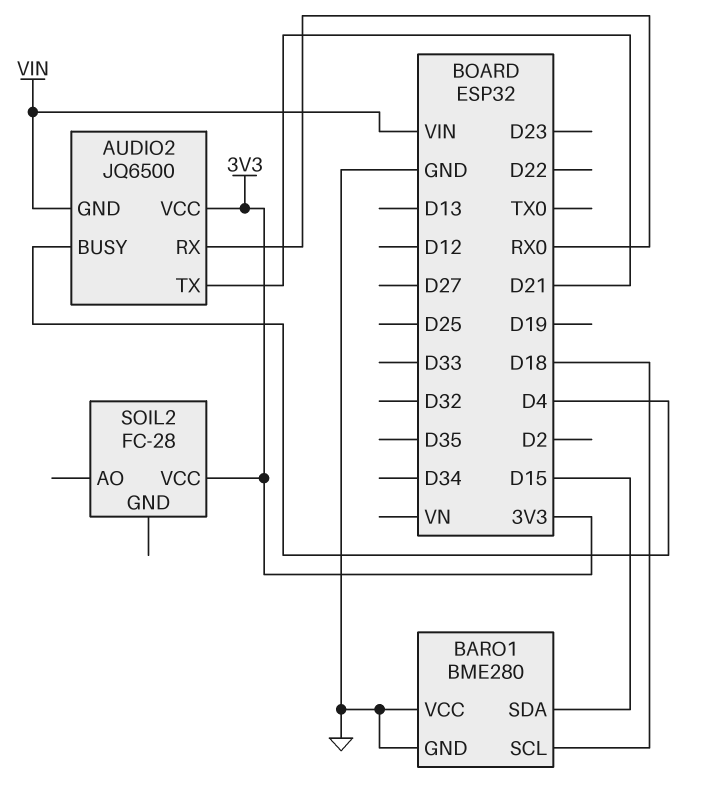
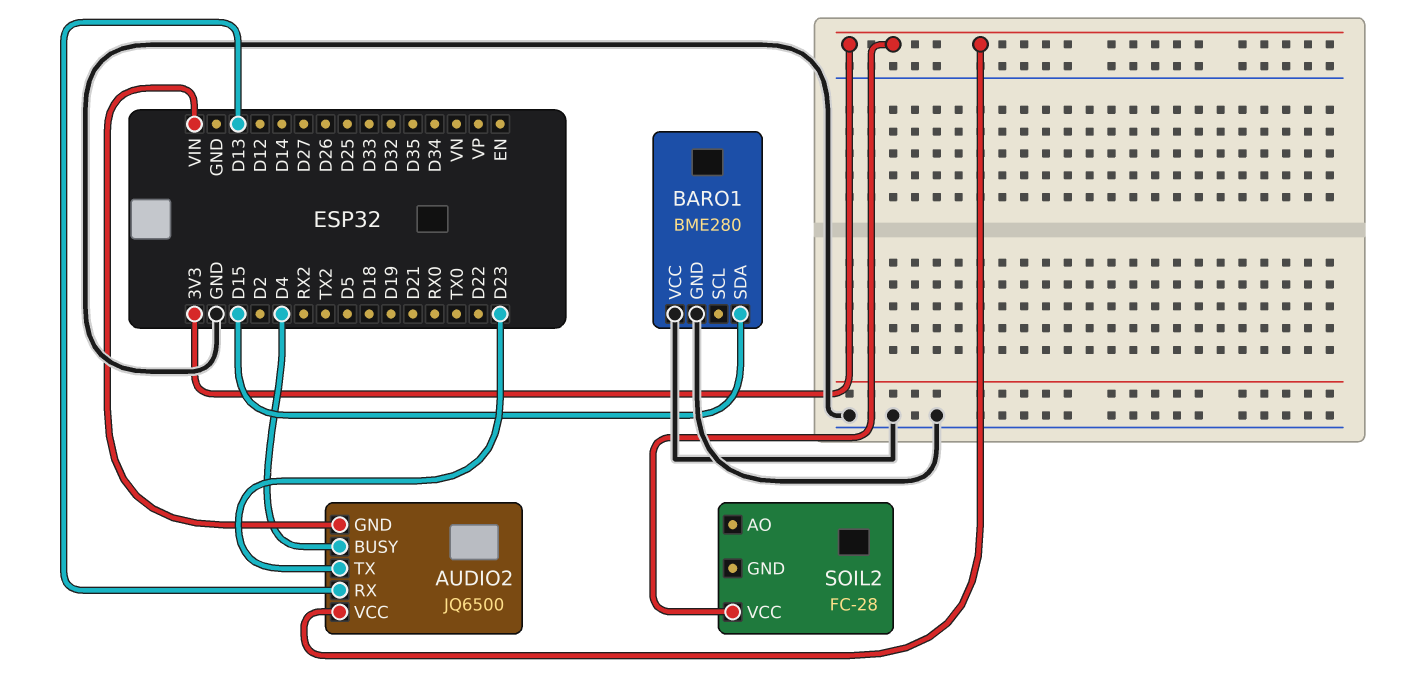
AUDIO2 pin RX: RX0 -> D13
AUDIO2 pin TX: D21 -> D23
BARO1 pin SCL: D18 -> none

